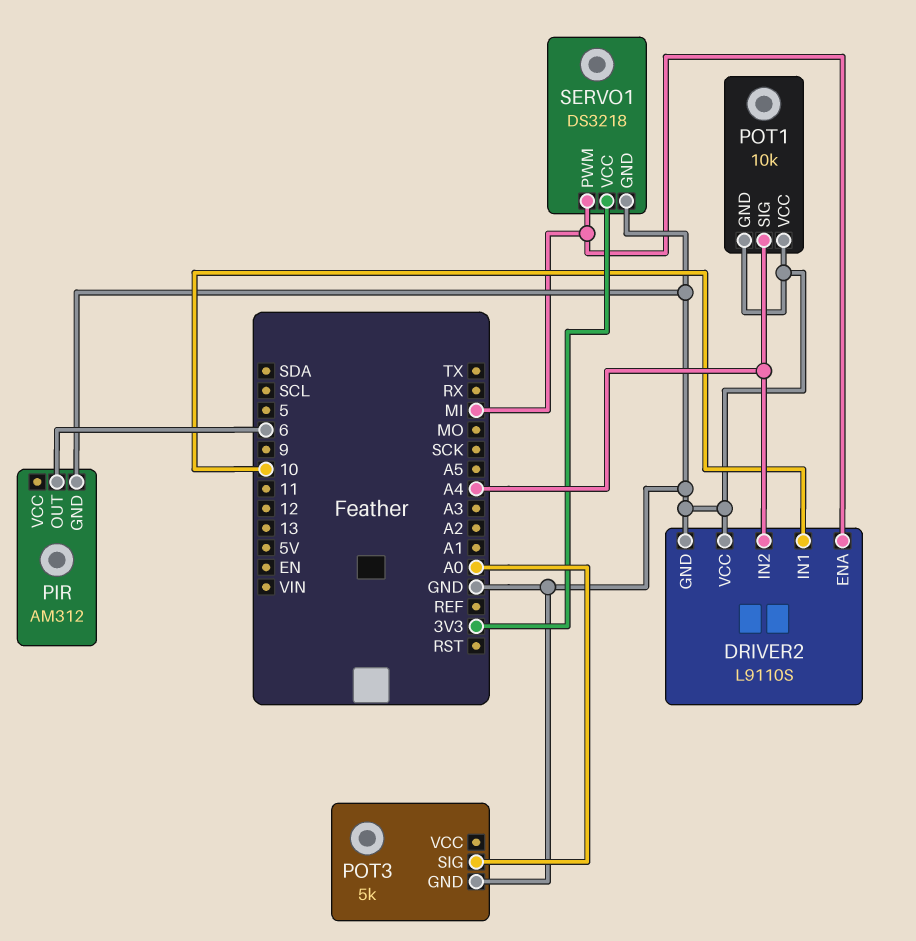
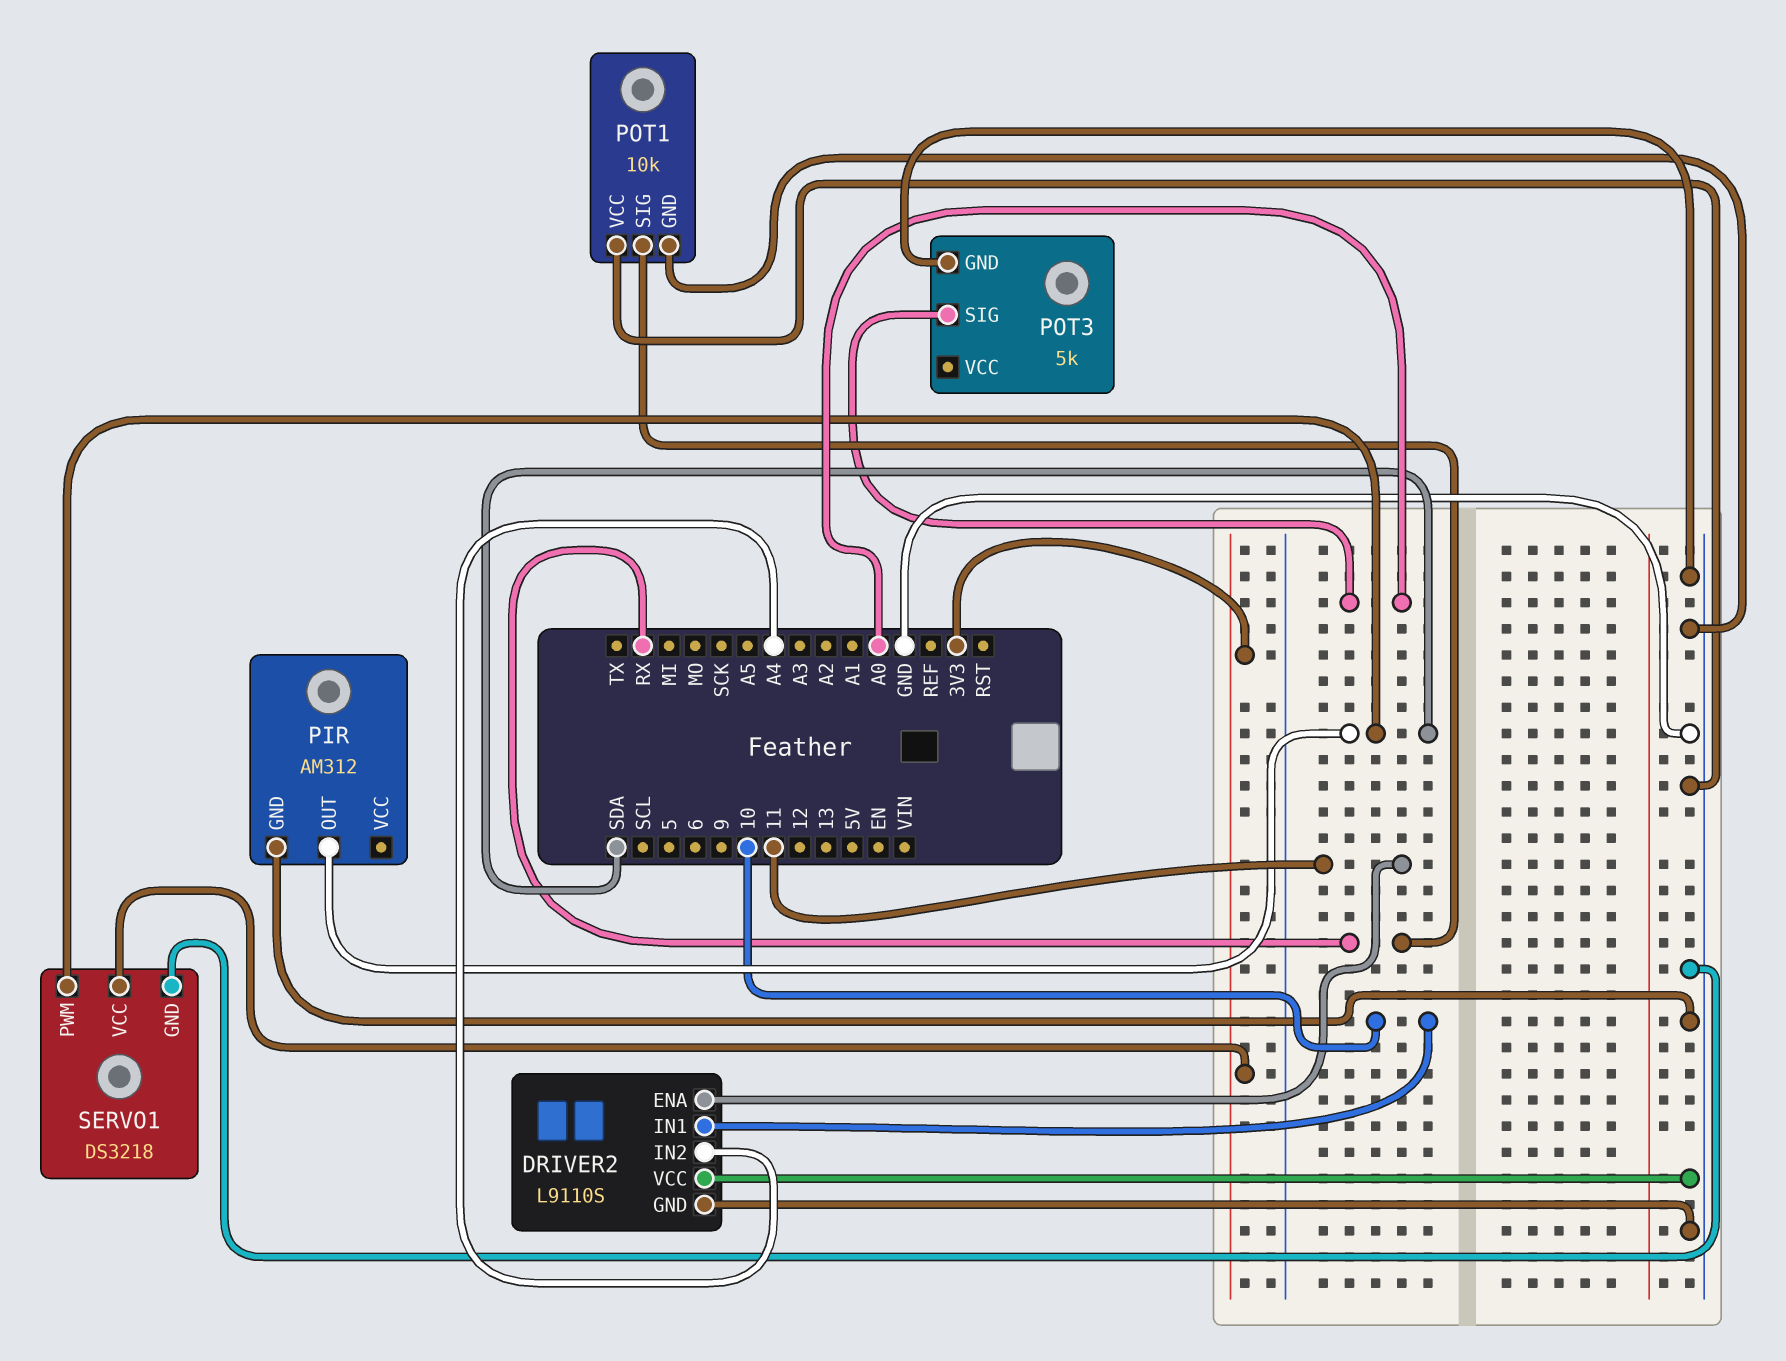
DRIVER2 pin ENA: MI -> 11
PIR pin OUT: 6 -> SDA
POT1 pin SIG: A4 -> RX
SERVO1 pin PWM: MI -> SDA

